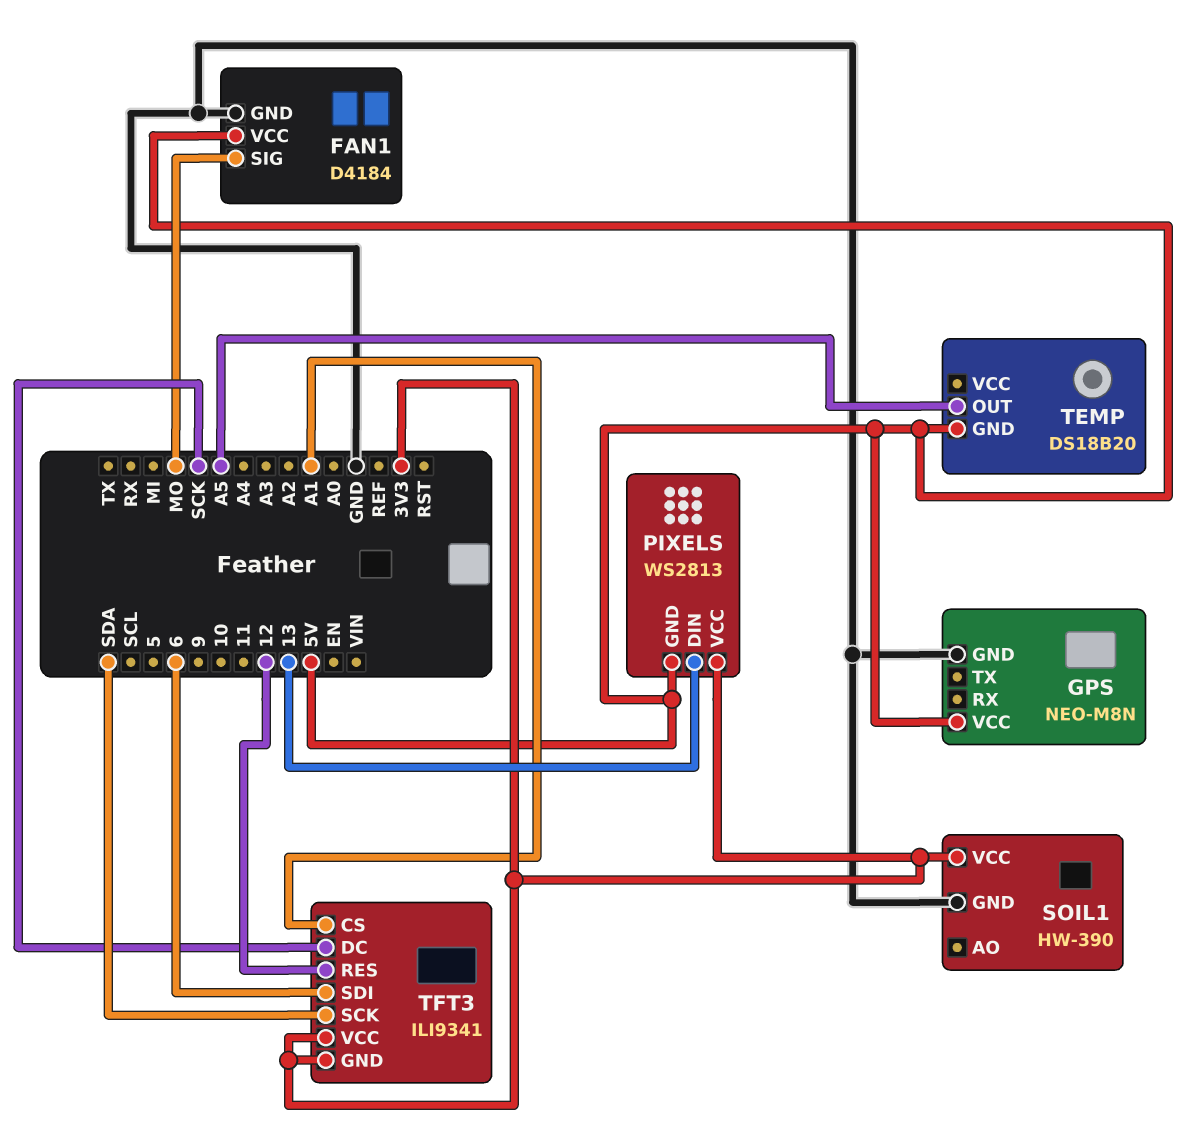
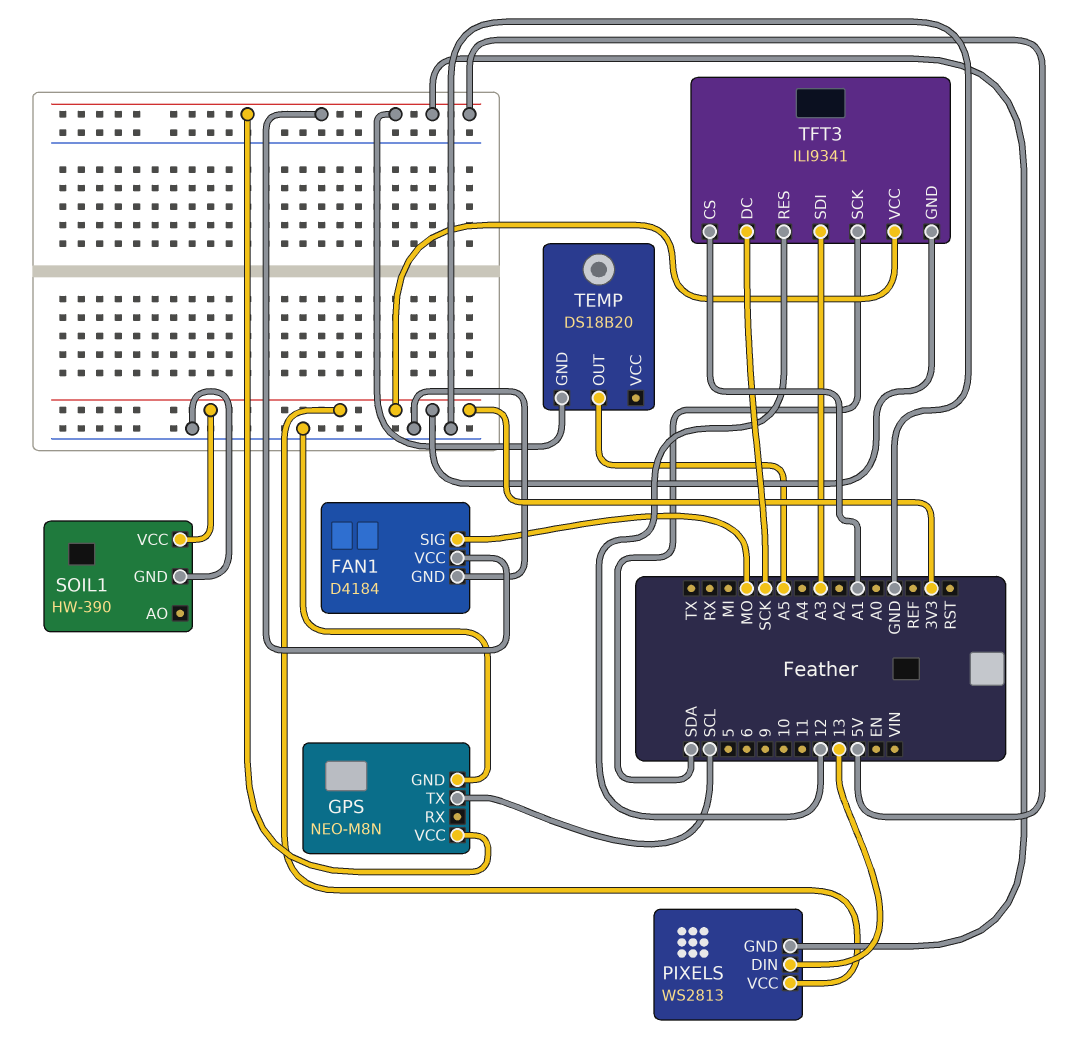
GPS pin TX: none -> SCL
TFT3 pin SDI: 6 -> A3

